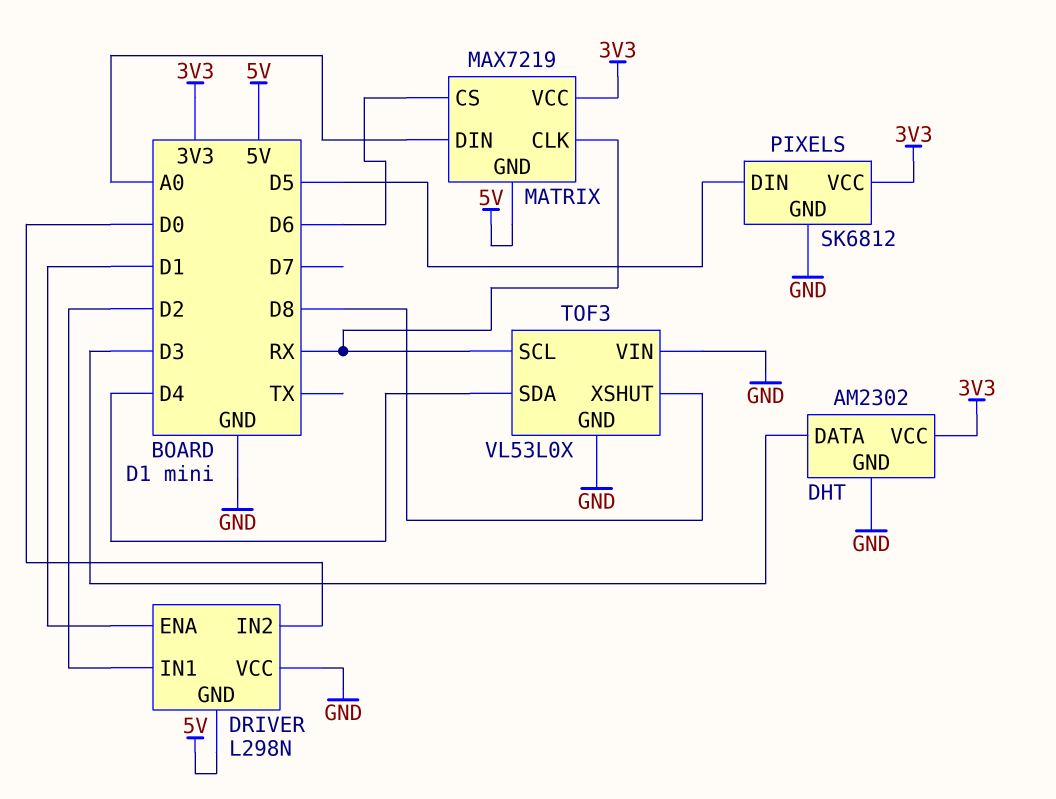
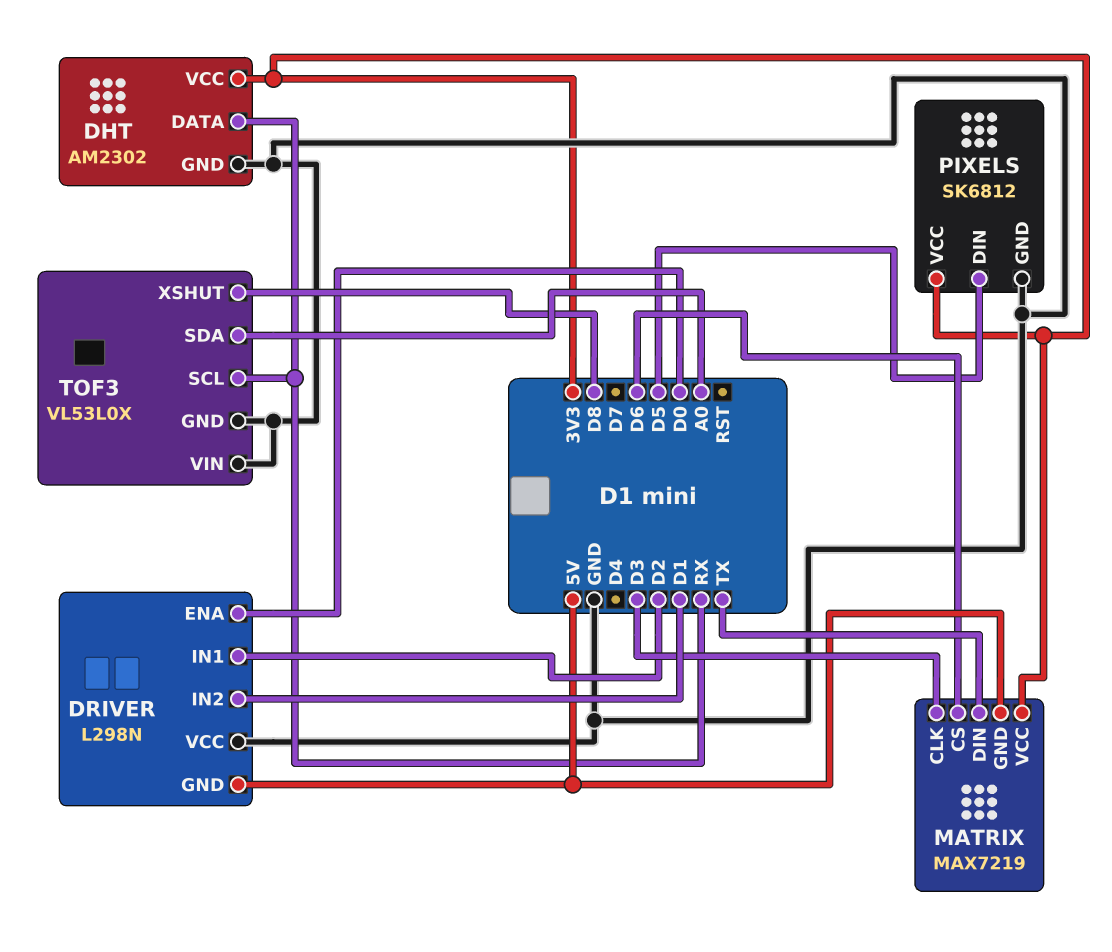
DHT pin DATA: D3 -> RX
DRIVER pin ENA: D1 -> D0
DRIVER pin IN2: D0 -> D1
MATRIX pin CLK: RX -> D3
MATRIX pin DIN: A0 -> TX
TOF3 pin SDA: D4 -> A0

